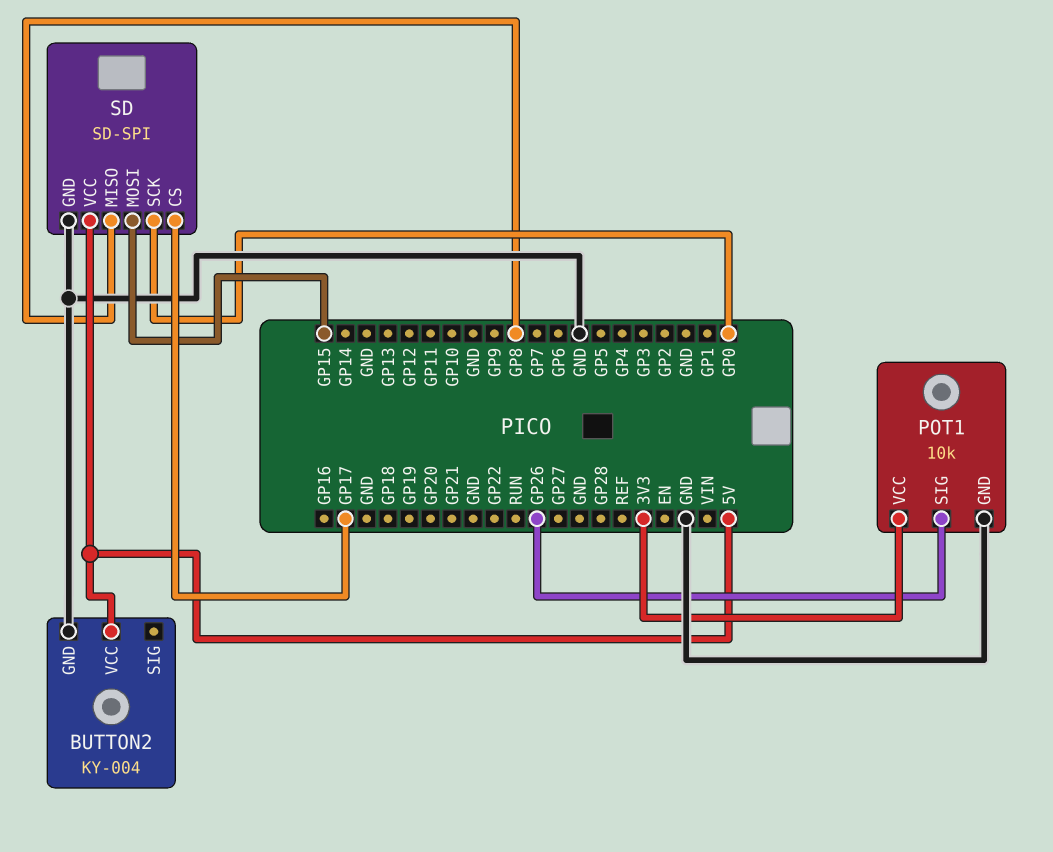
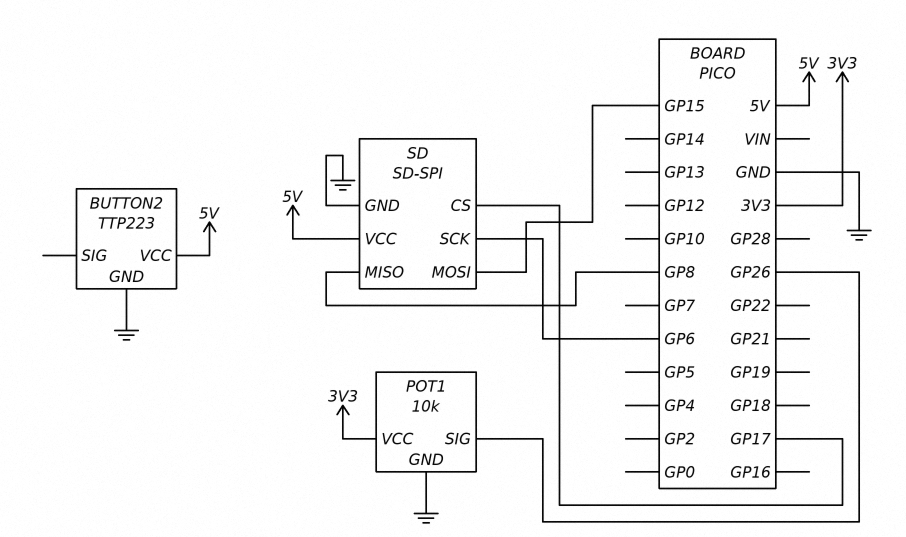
BUTTON2: KY-004 -> TTP223
SD pin SCK: GP0 -> GP6

